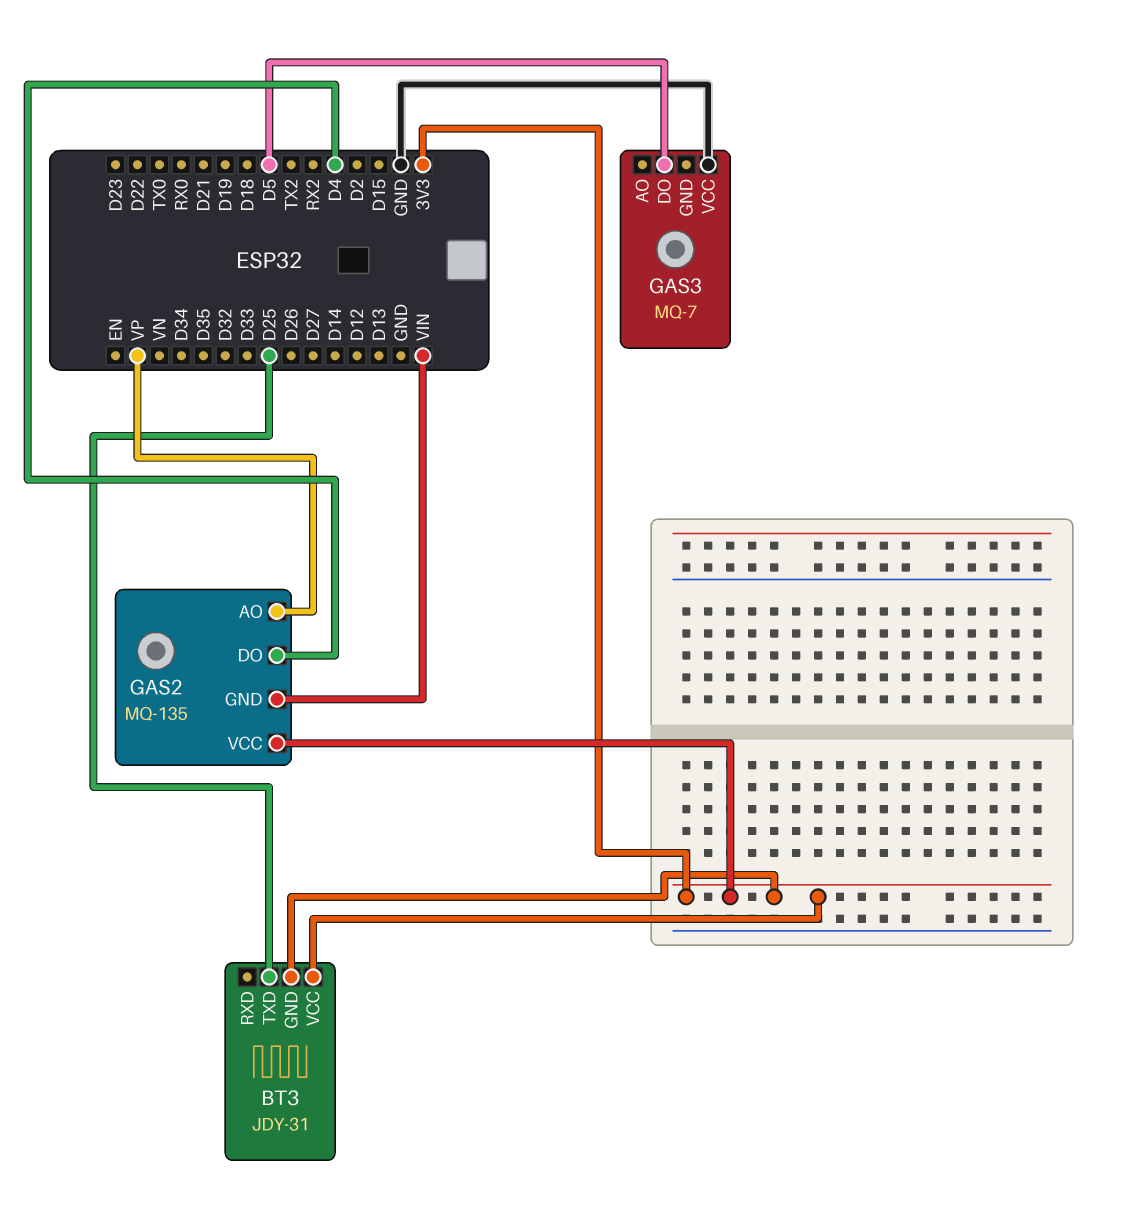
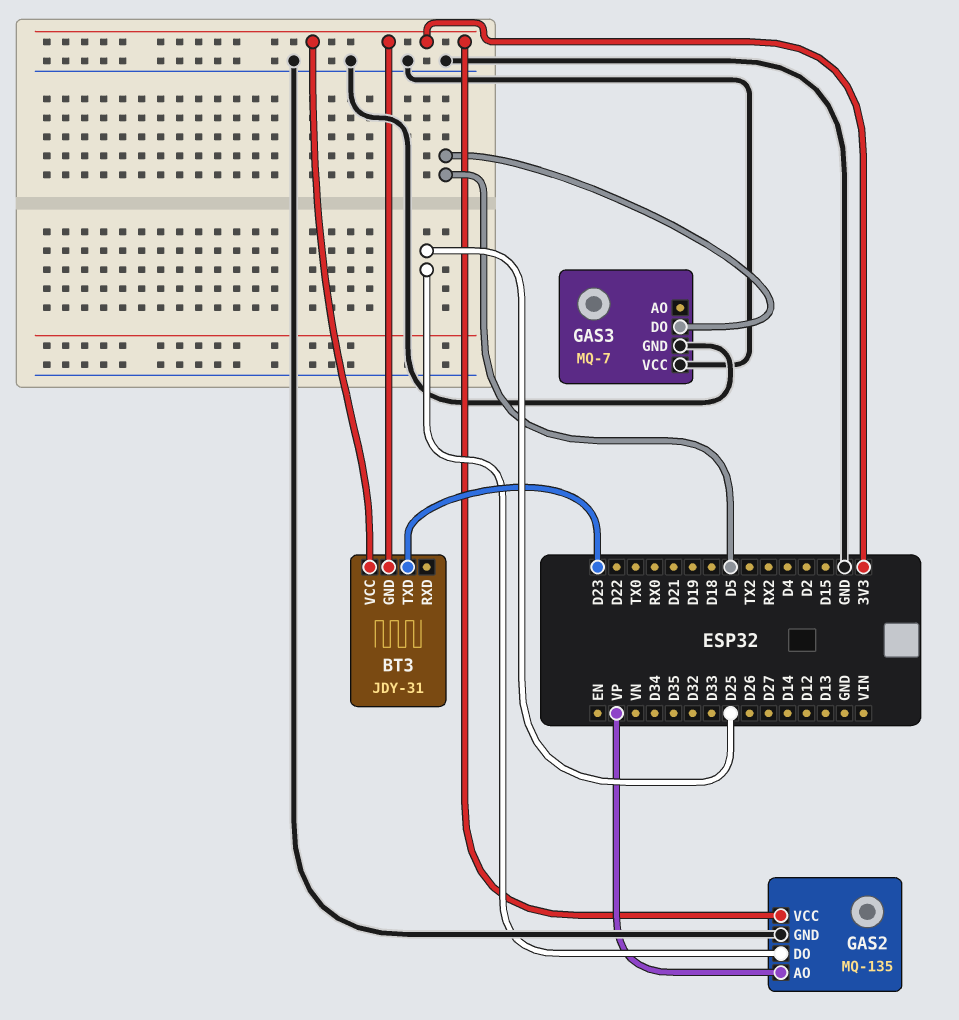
BT3 pin TXD: D25 -> D23
GAS2 pin DO: D4 -> D25
GAS2 pin GND: VIN -> GND
GAS3 pin GND: none -> GND

